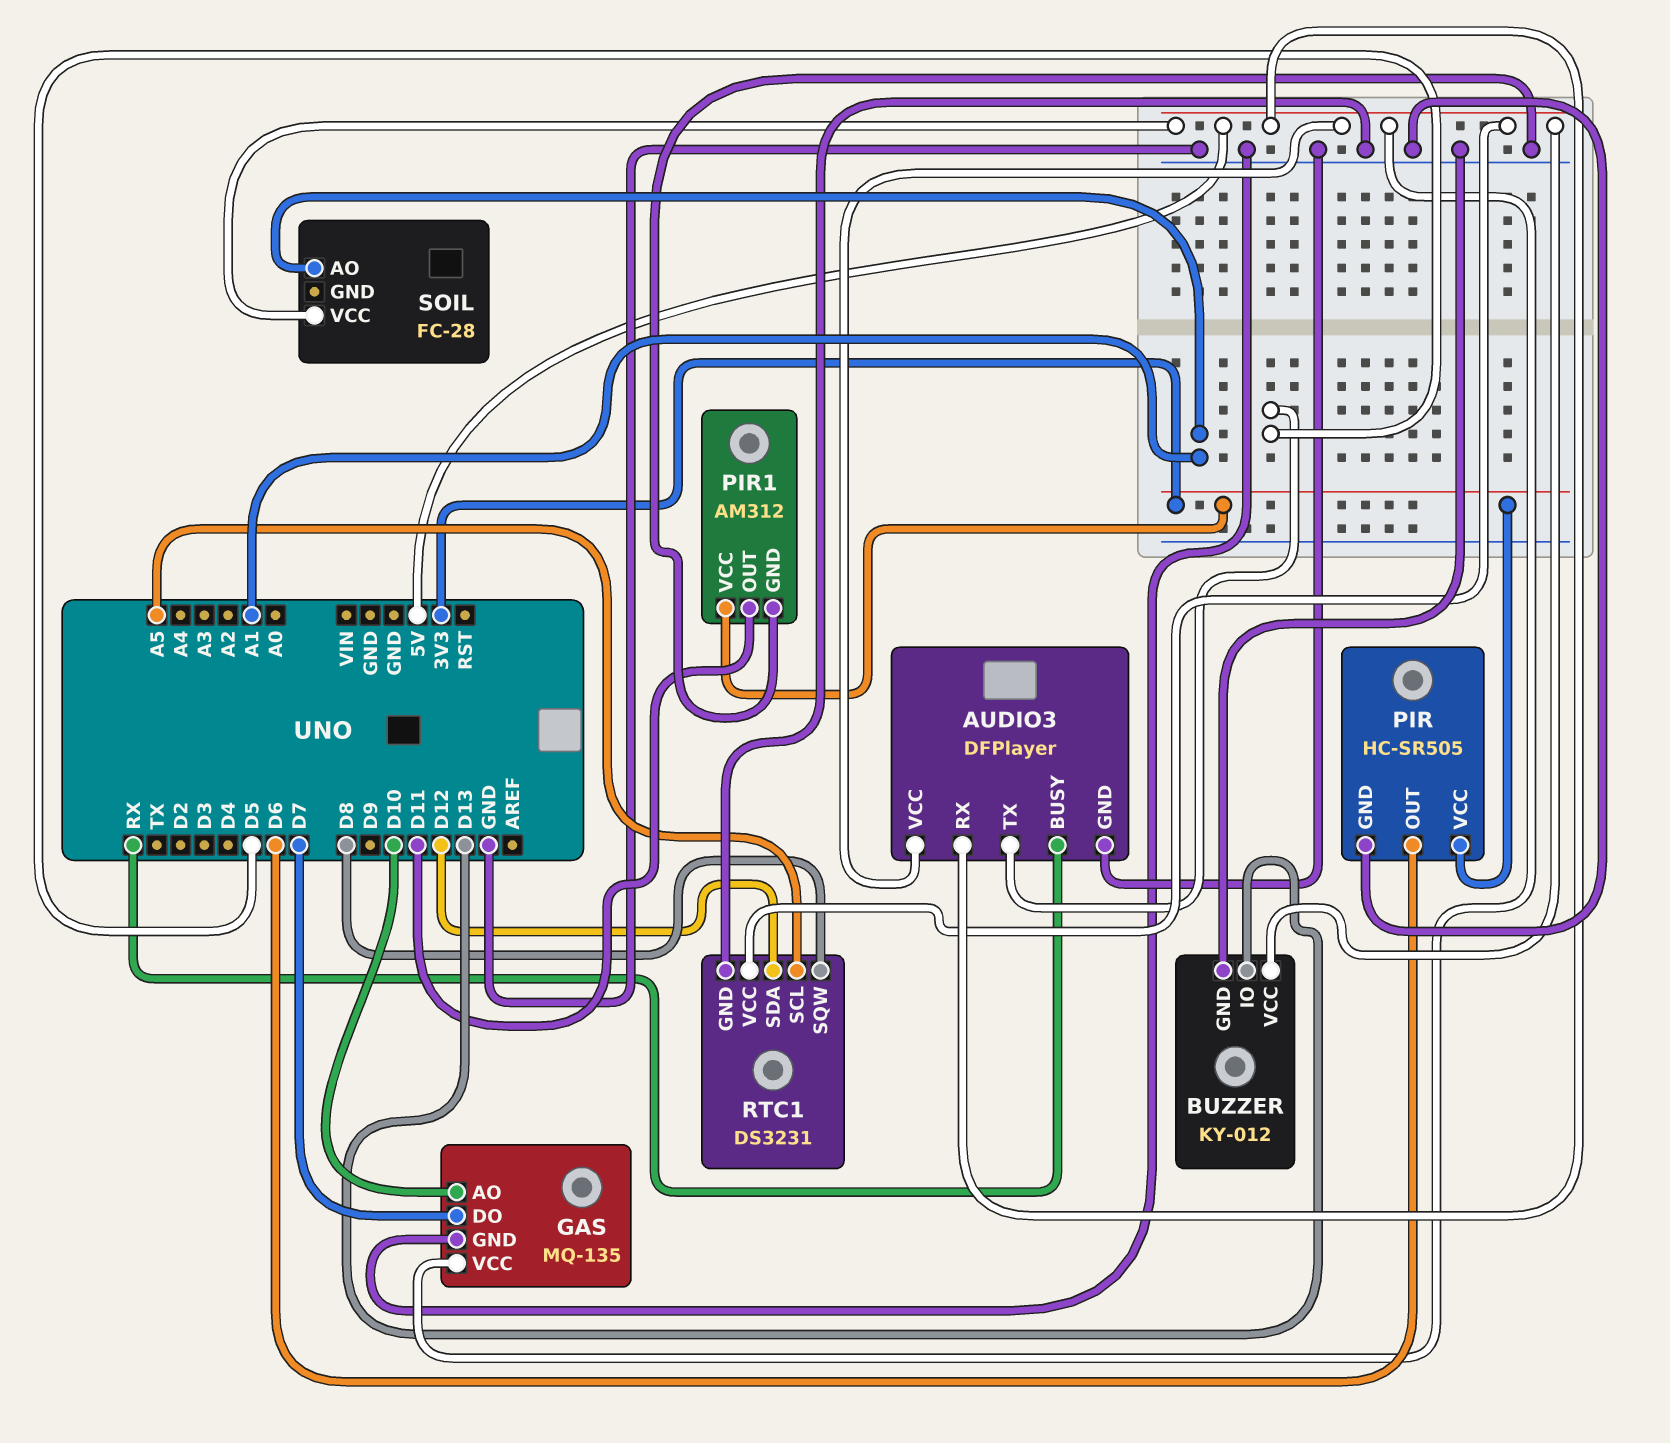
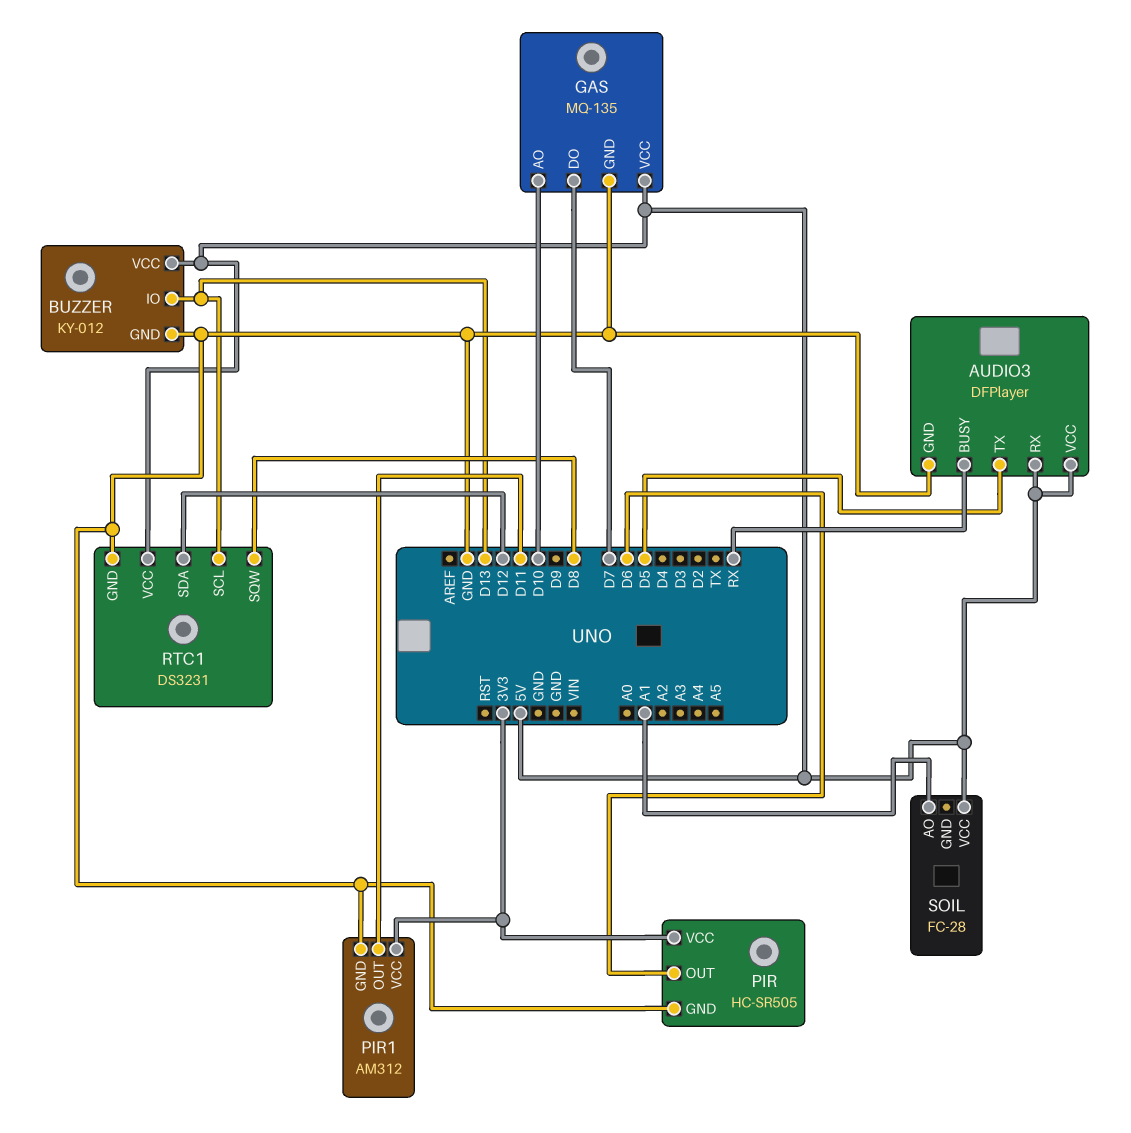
RTC1 pin SCL: A5 -> D13

